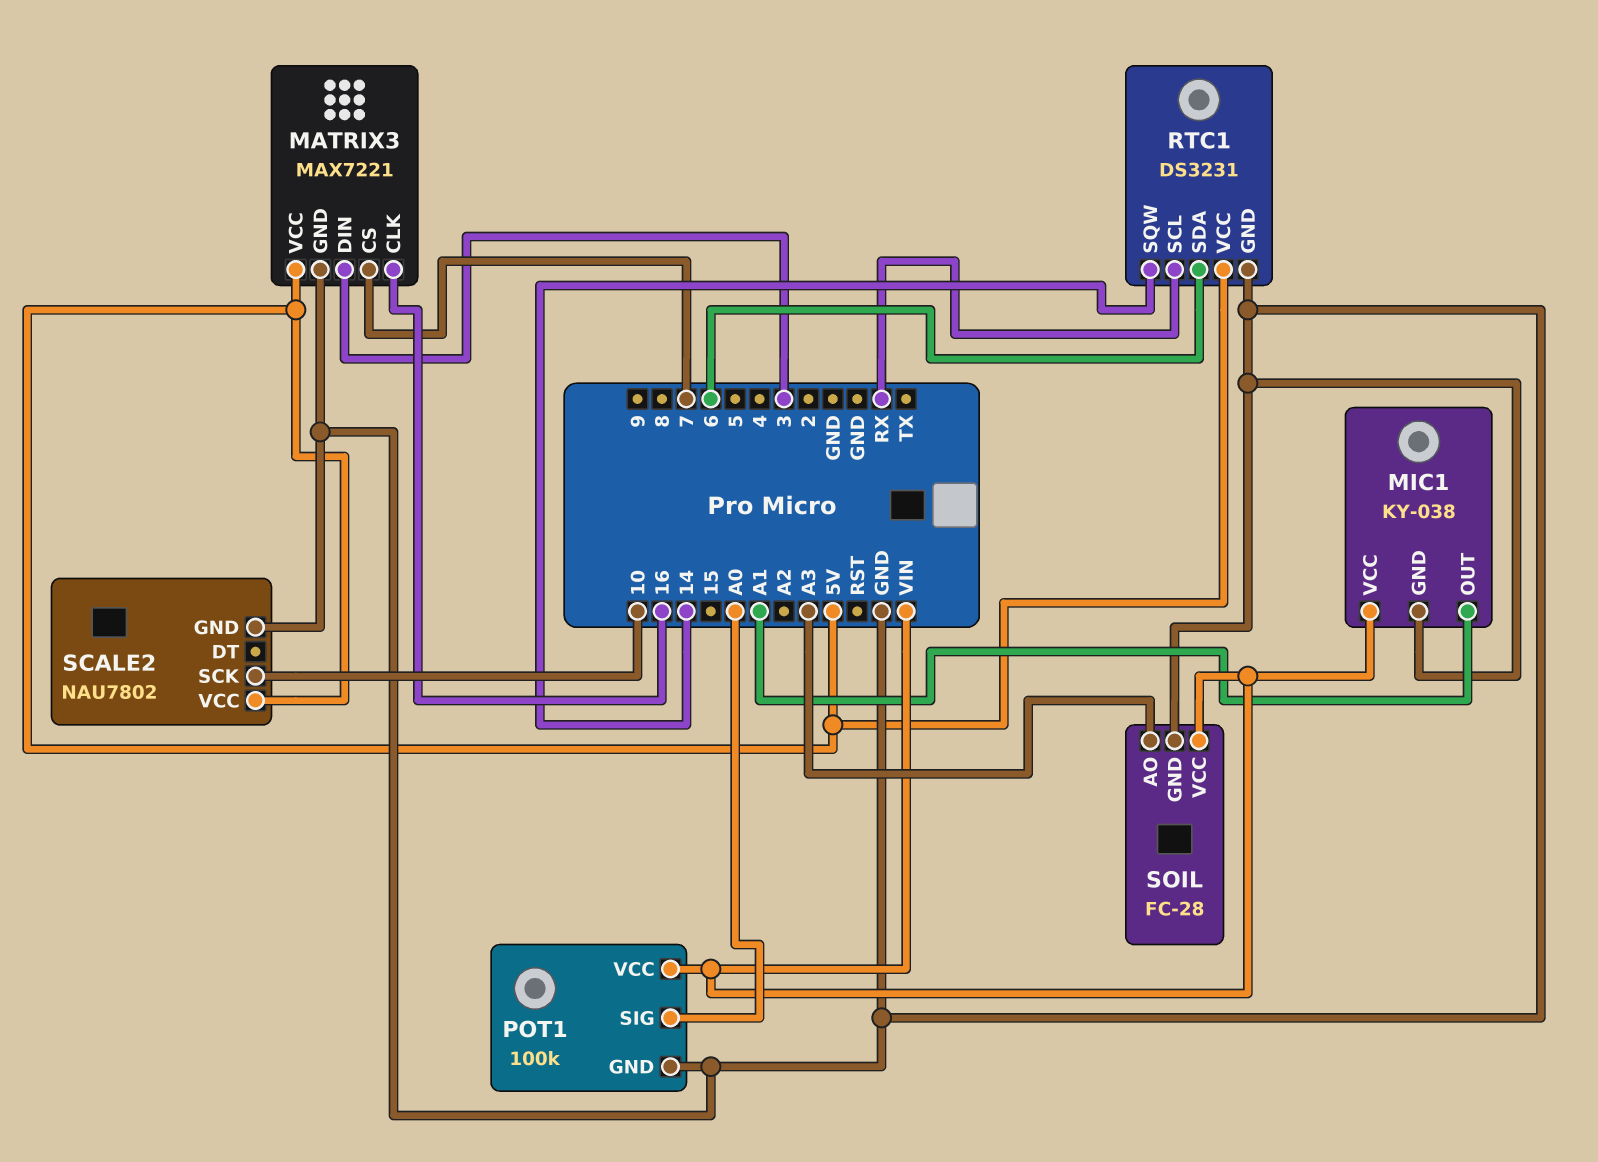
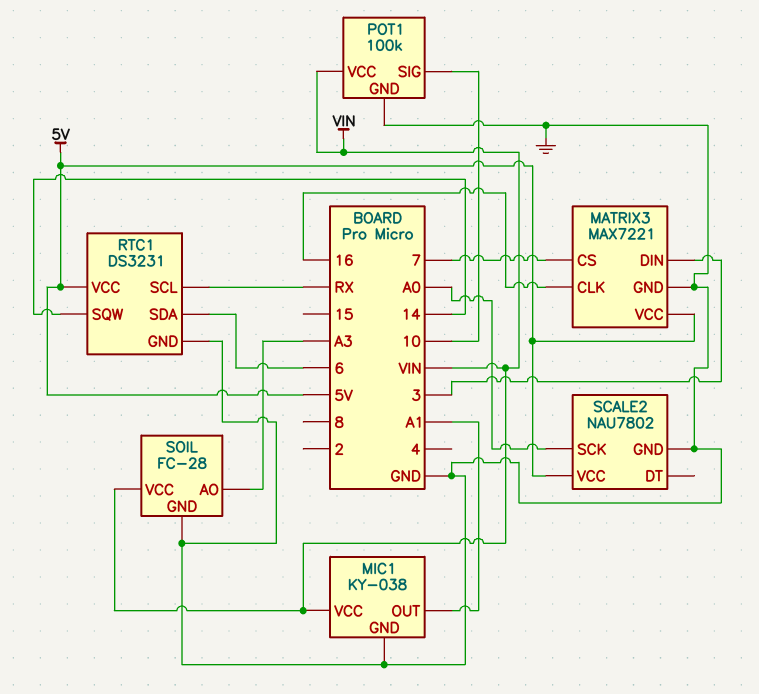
POT1 pin SIG: A0 -> 10
SCALE2 pin SCK: 10 -> A0

